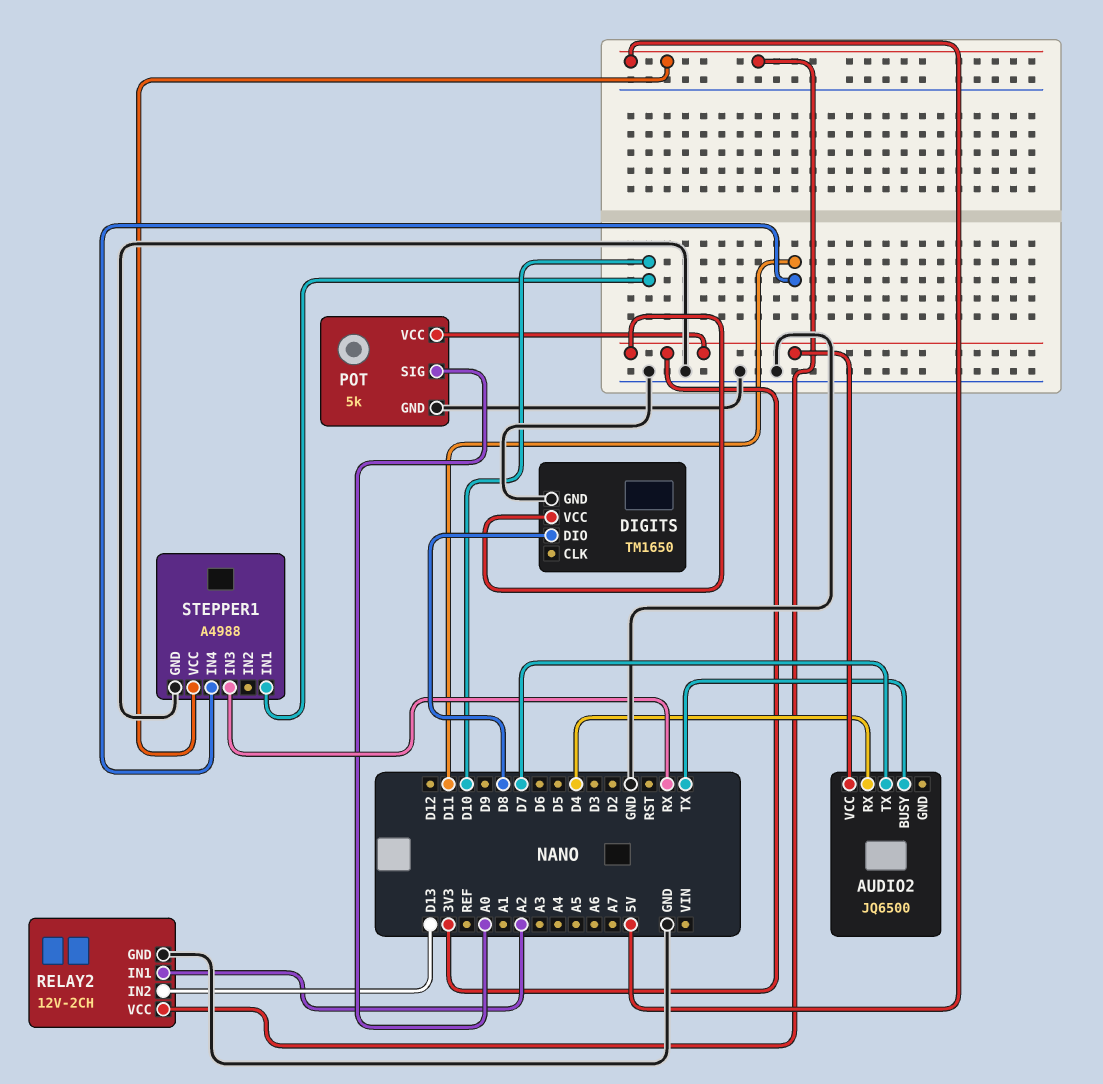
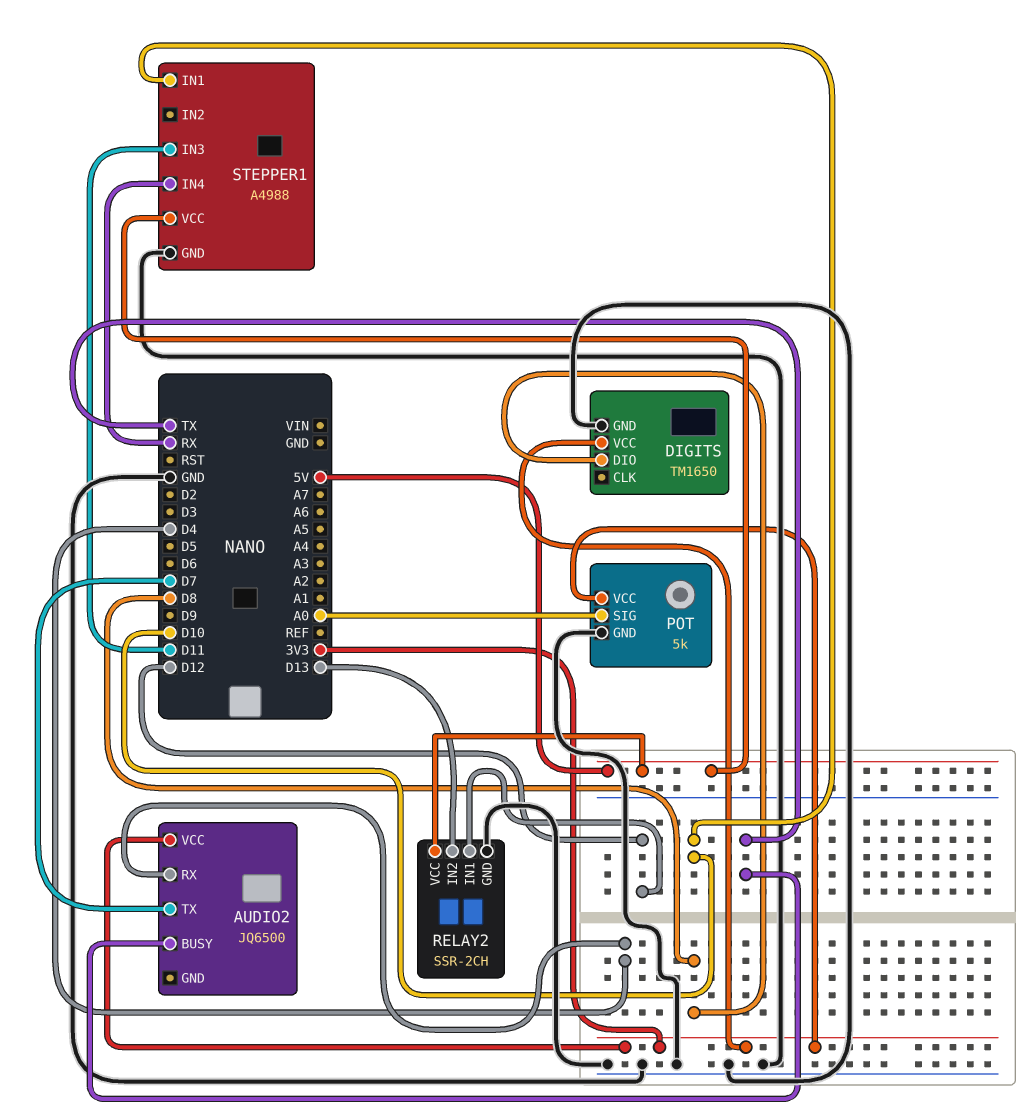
RELAY2: 12V-2CH -> SSR-2CH
RELAY2 pin IN1: A2 -> D12
STEPPER1 pin IN3: RX -> D11
STEPPER1 pin IN4: D11 -> RX

